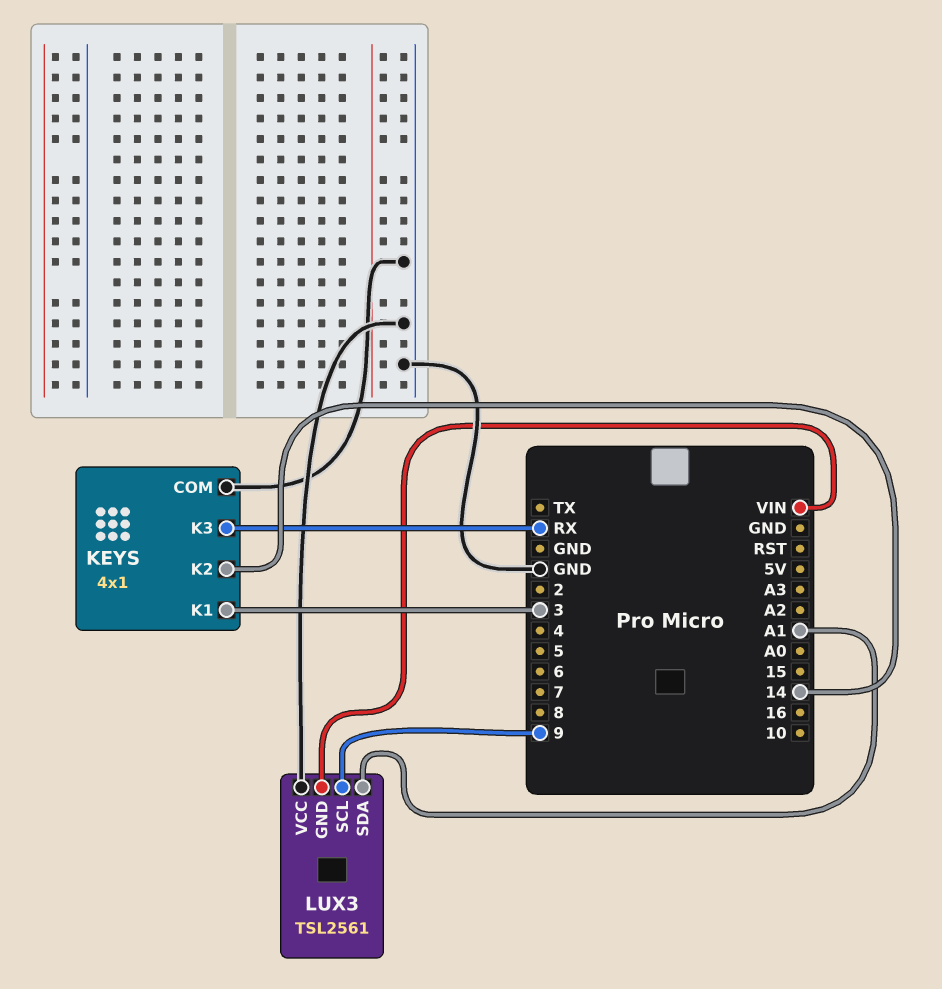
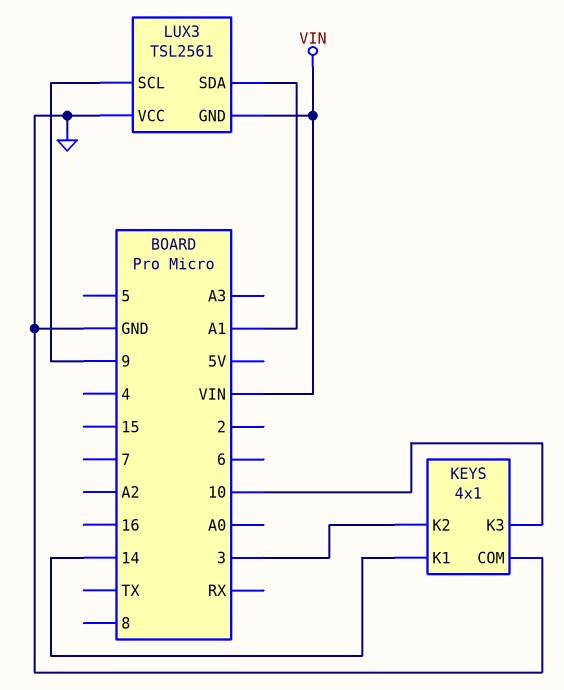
KEYS pin K1: 3 -> 14
KEYS pin K2: 14 -> 3
KEYS pin K3: RX -> 10

